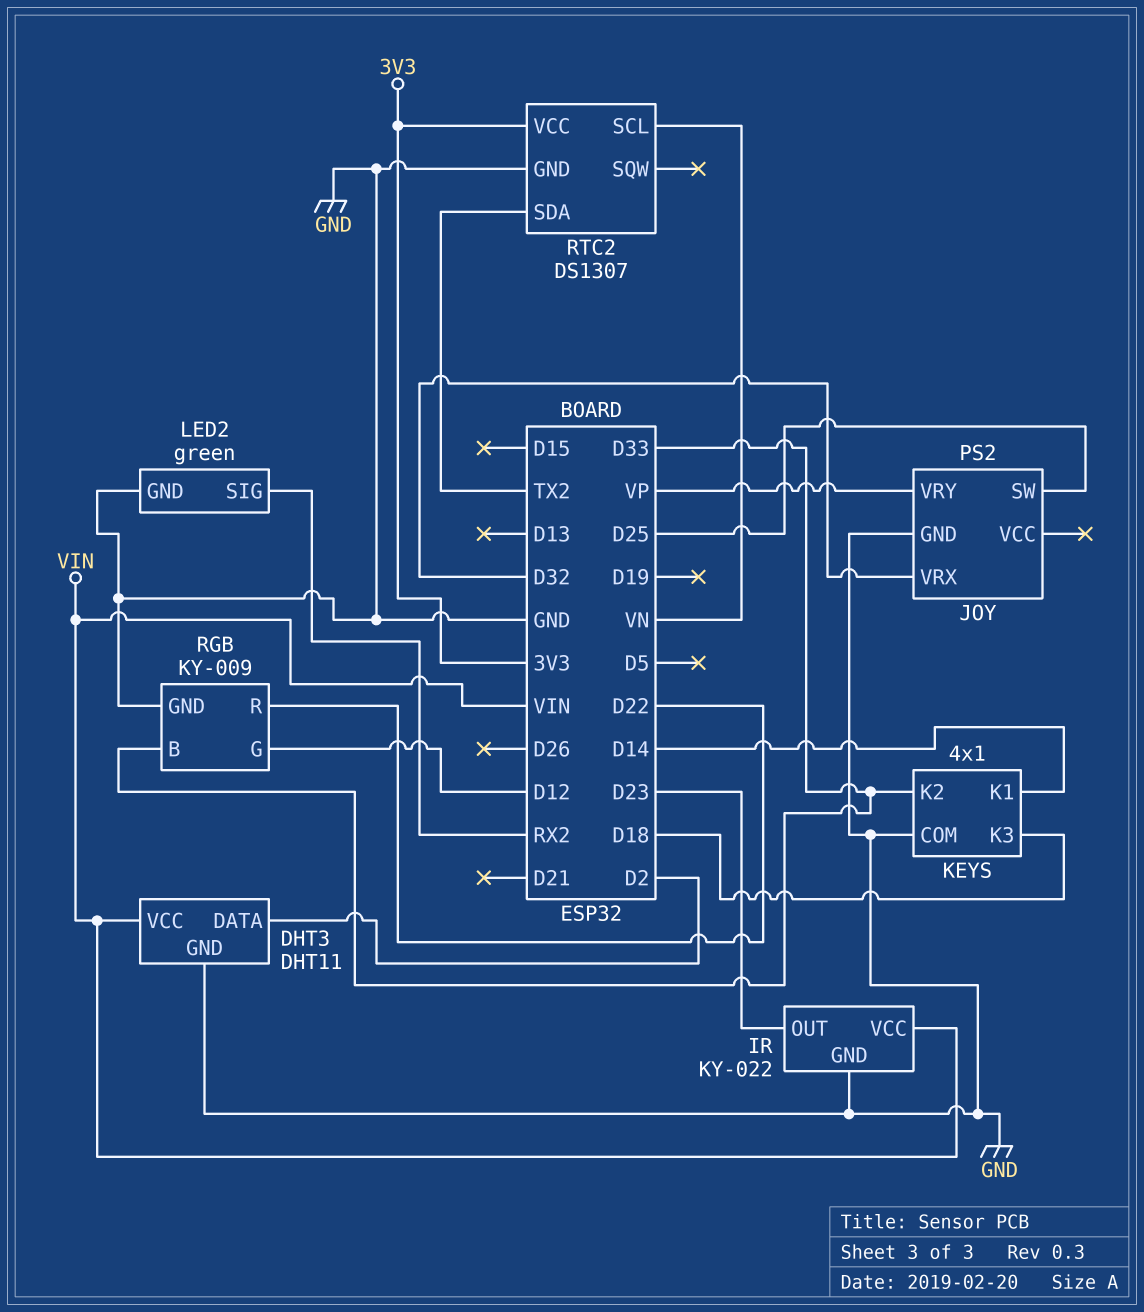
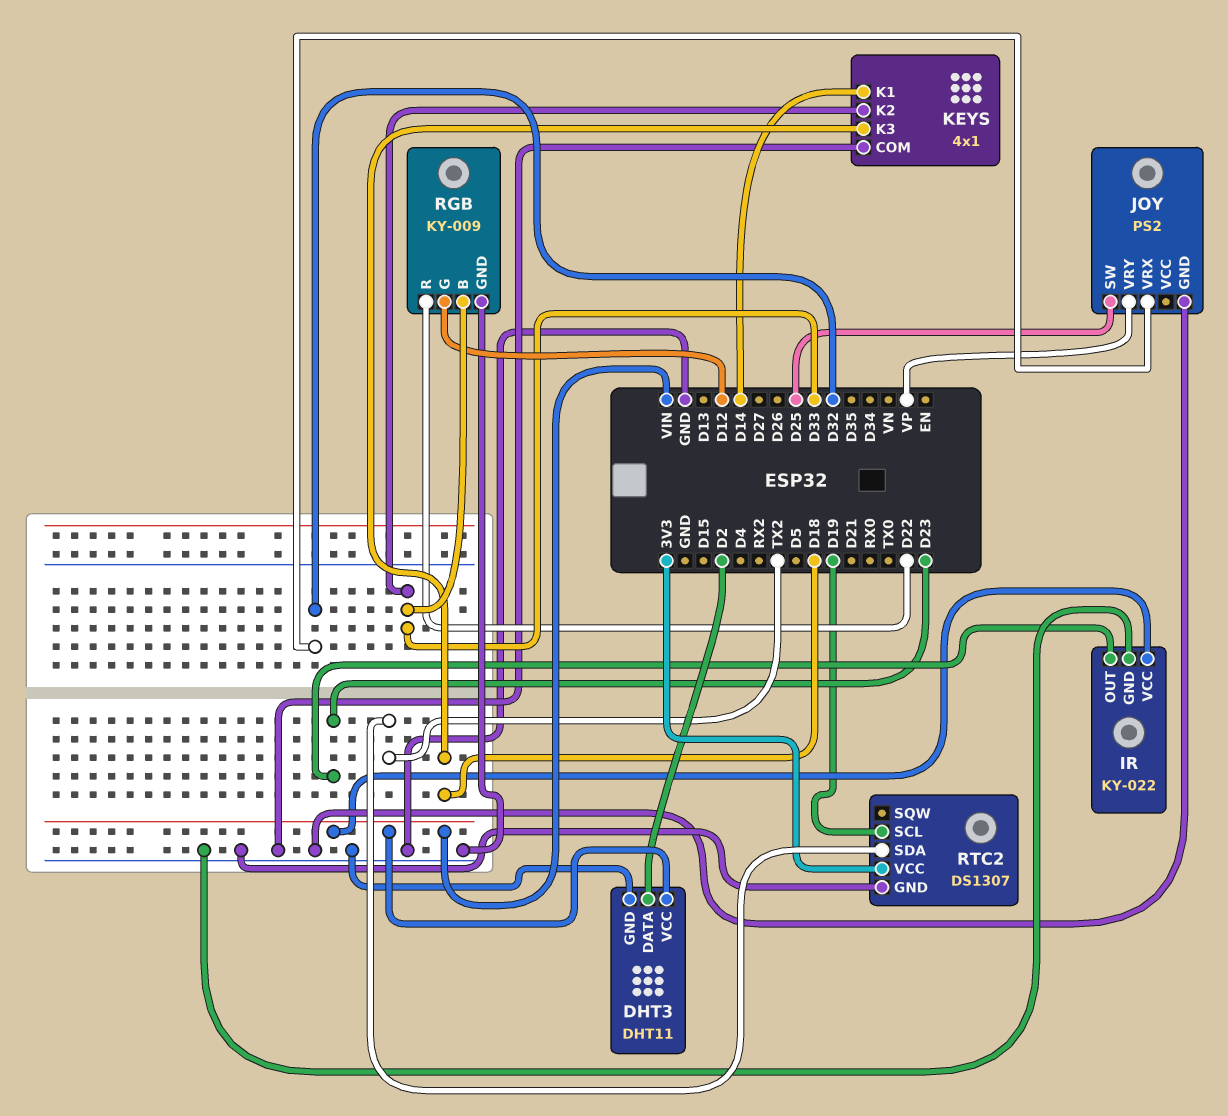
LED2: green -> none
LED2 pin GND: GND -> none
LED2 pin SIG: RX2 -> none
RTC2 pin SCL: VN -> D19

